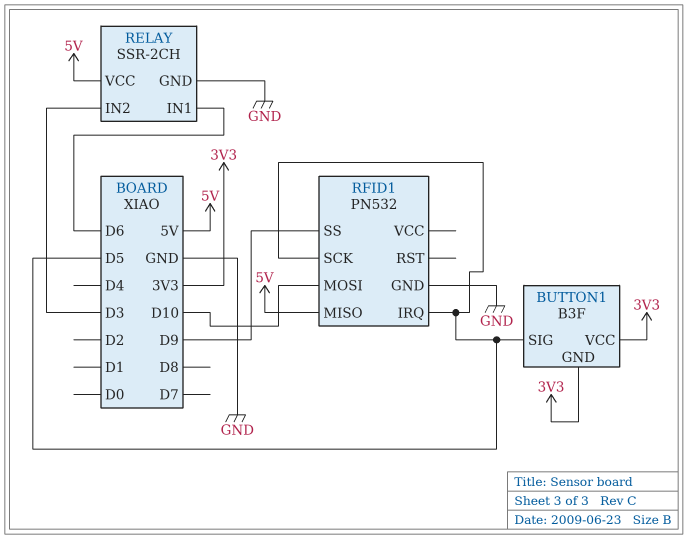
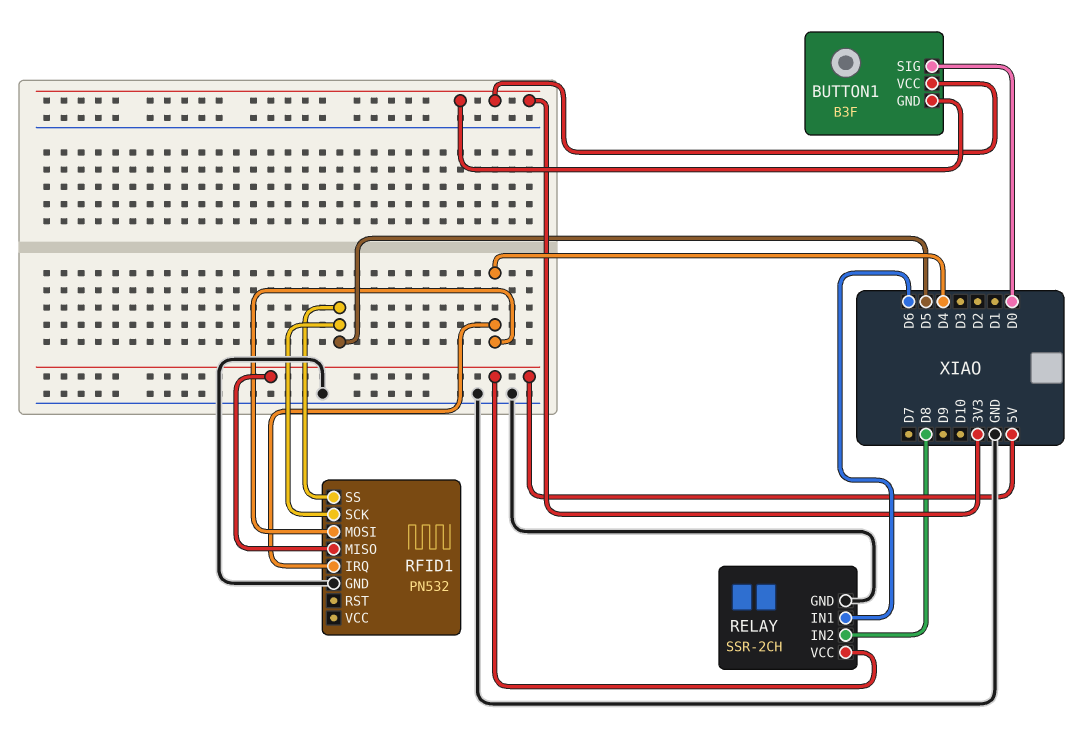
BUTTON1 pin SIG: D5 -> D0
RELAY pin IN2: D3 -> D8
RFID1 pin IRQ: D5 -> D4
RFID1 pin MOSI: D10 -> D4
RFID1 pin SS: D9 -> D5

